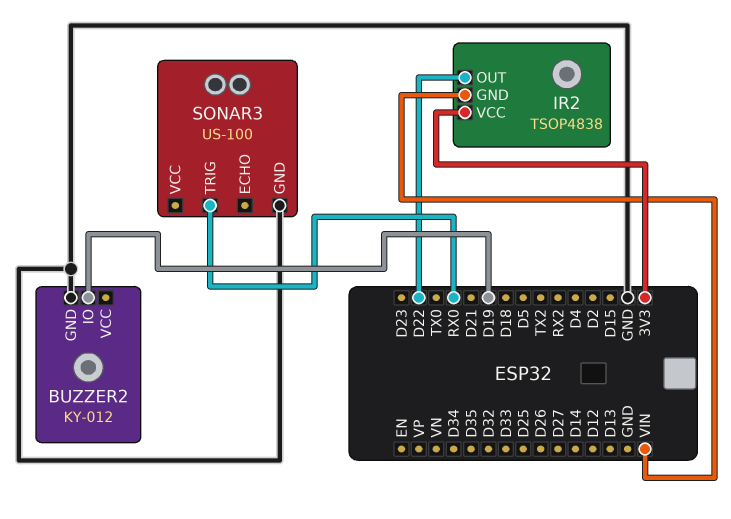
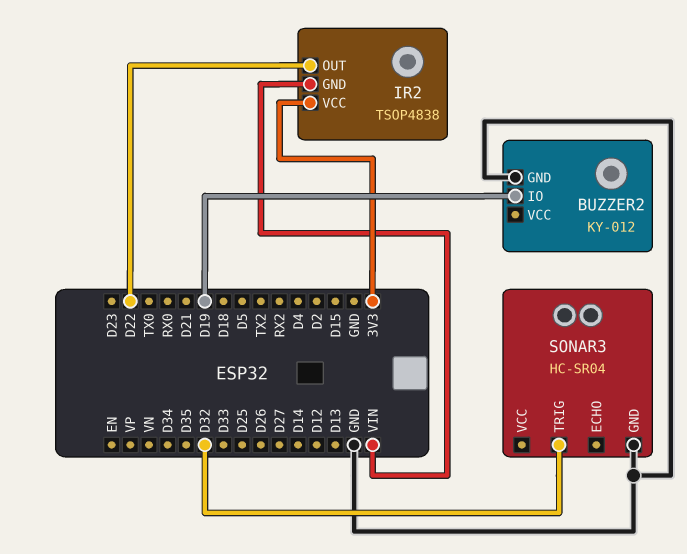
SONAR3: US-100 -> HC-SR04
SONAR3 pin TRIG: RX0 -> D32

